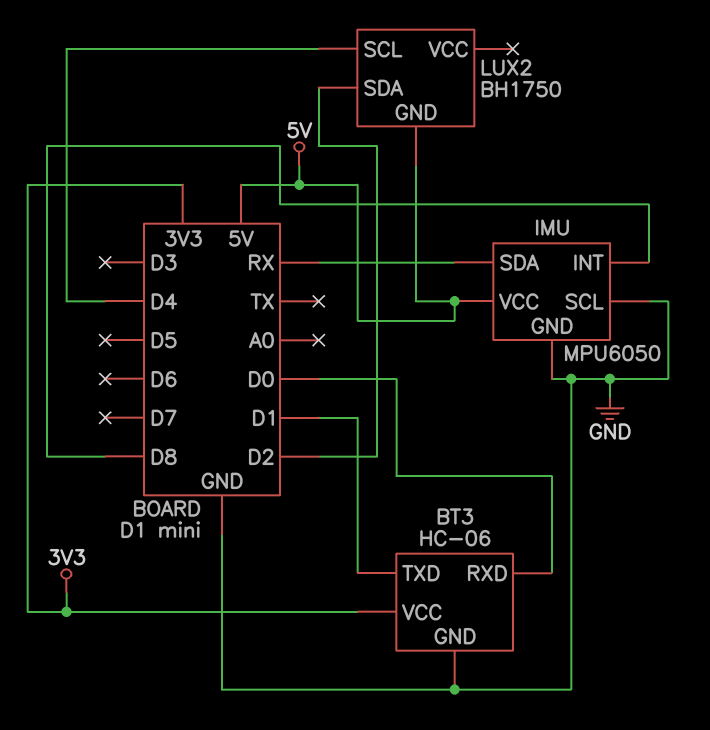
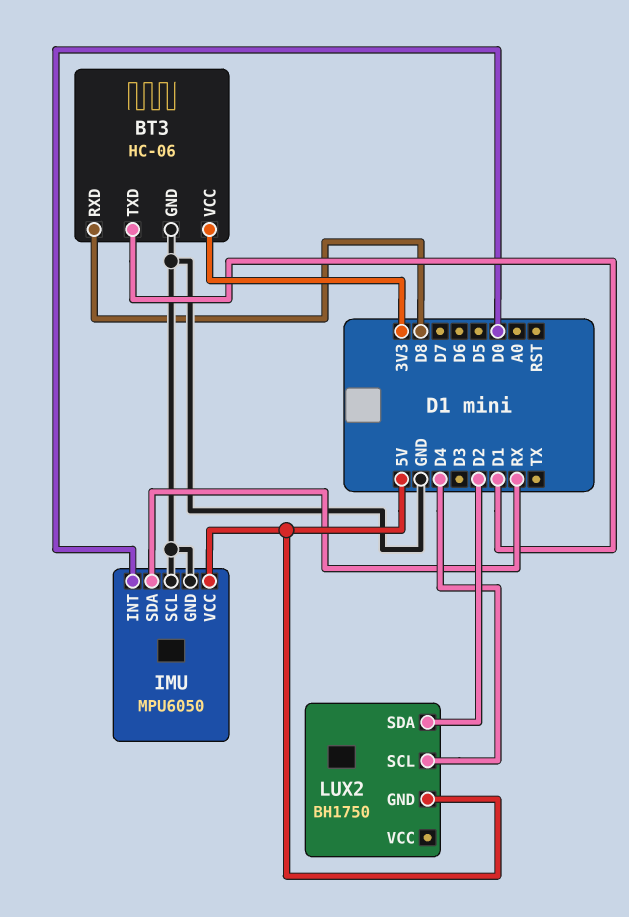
BT3 pin RXD: D0 -> D8
IMU pin INT: D8 -> D0

